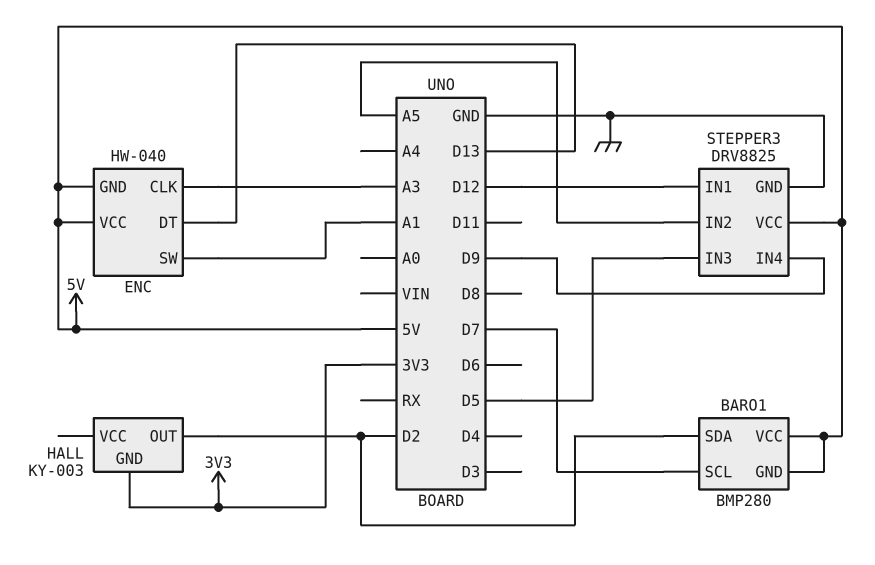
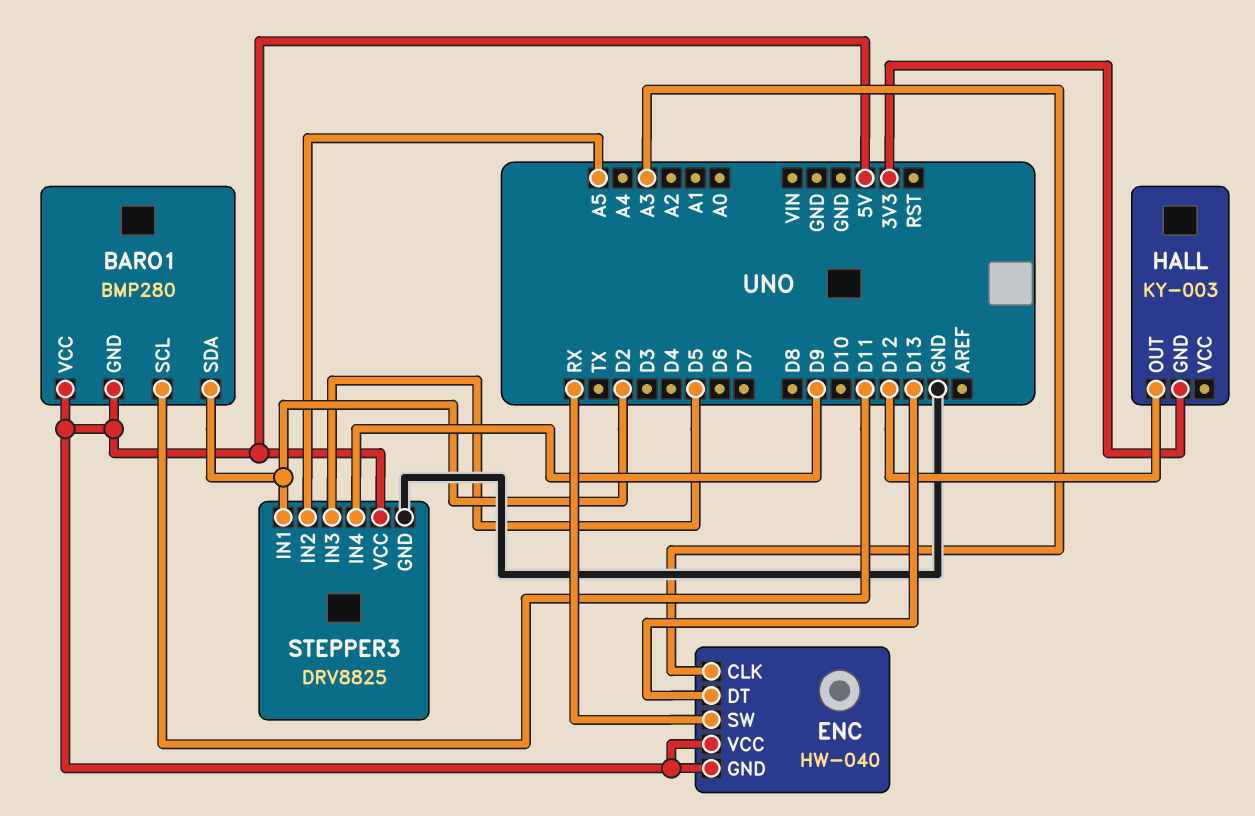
BARO1 pin SCL: D7 -> D11
ENC pin SW: A1 -> RX
HALL pin OUT: D2 -> D12
STEPPER3 pin IN1: D12 -> D2

